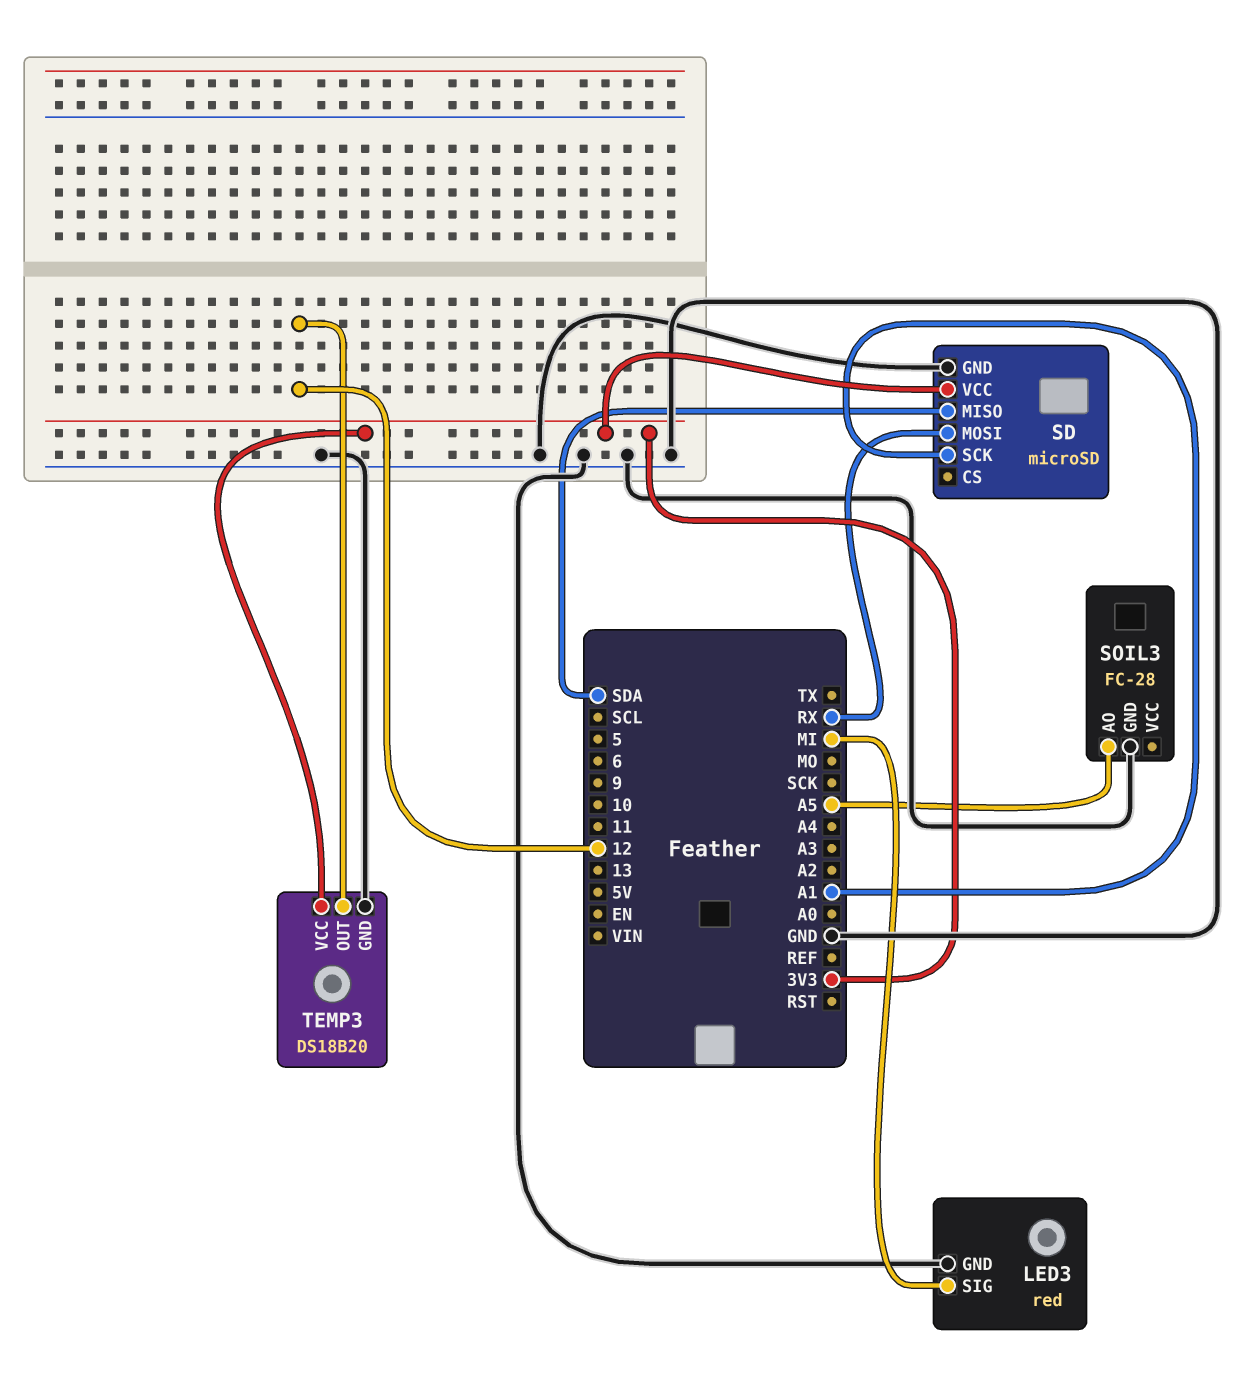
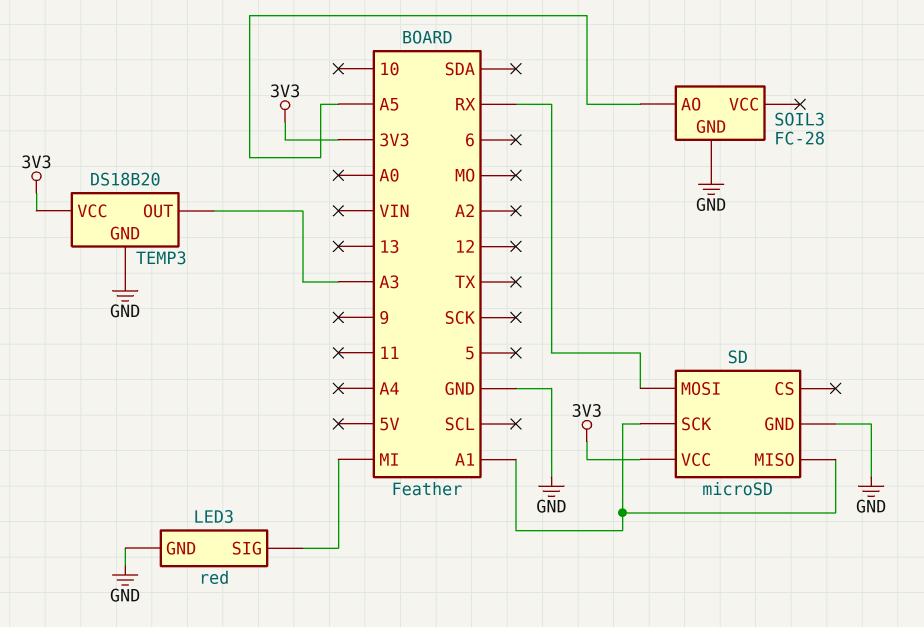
SD pin MISO: SDA -> A1
TEMP3 pin OUT: 12 -> A3

